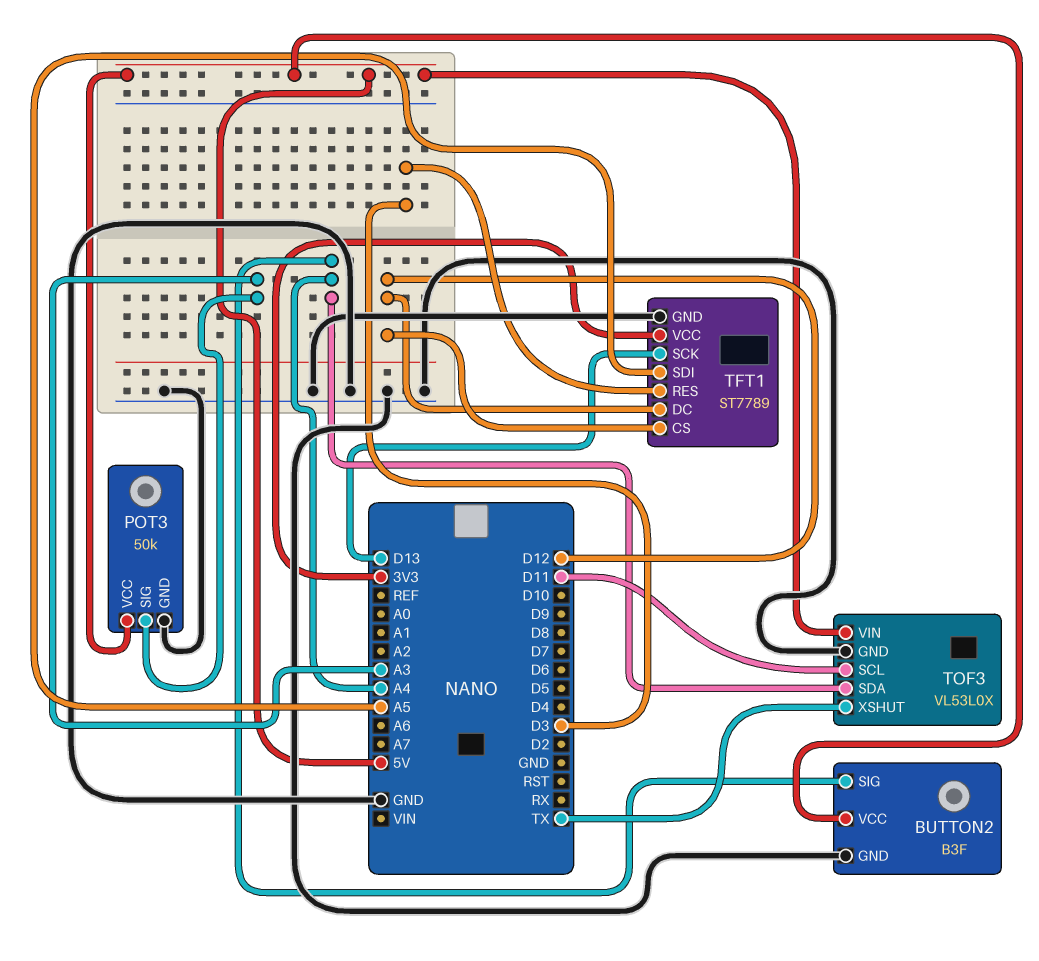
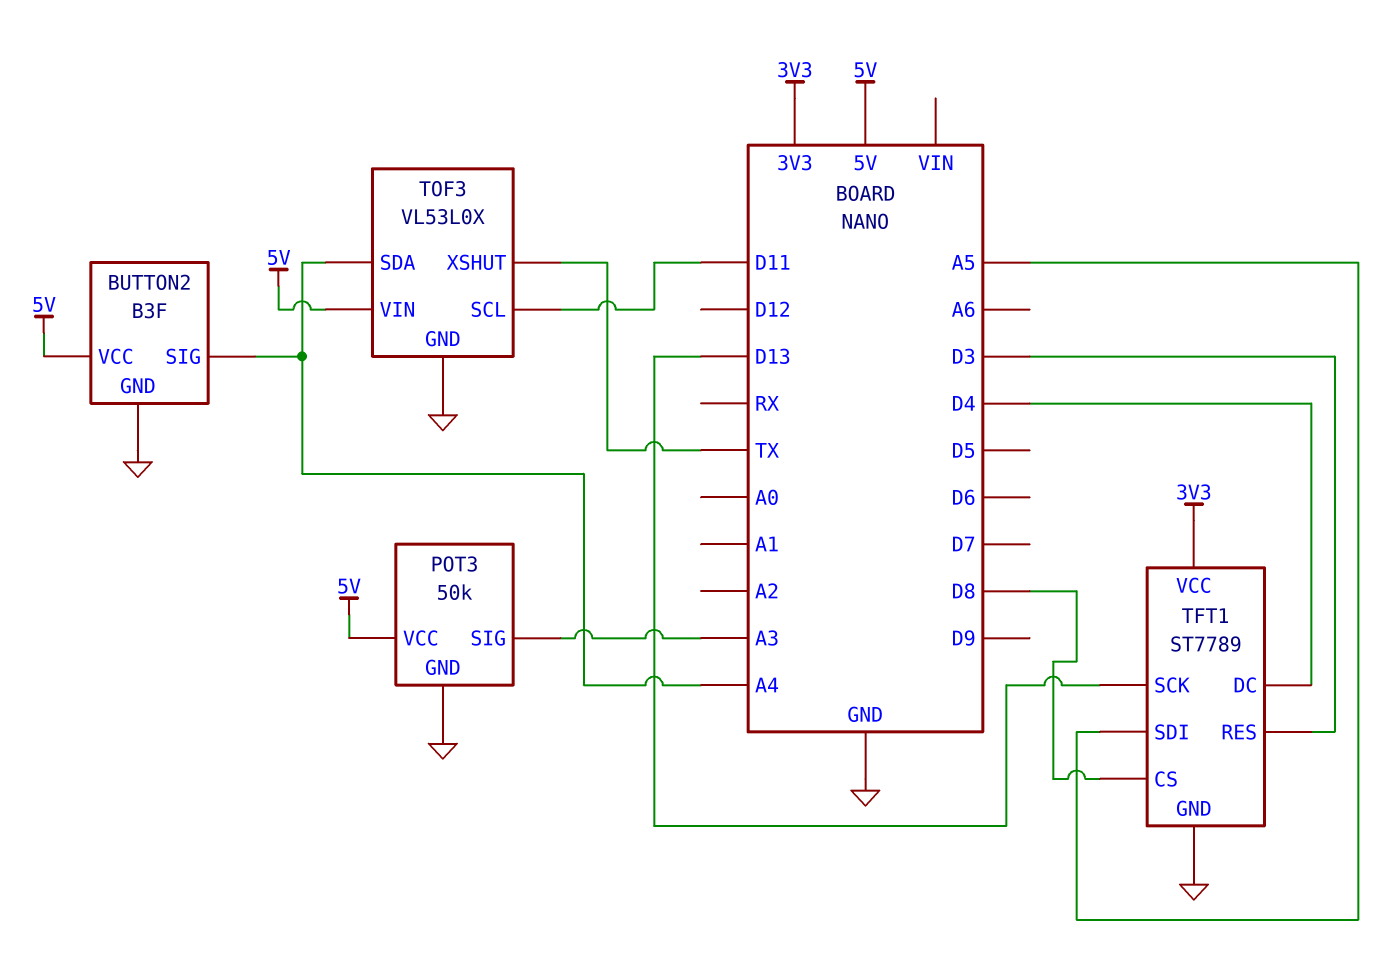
TFT1 pin CS: D12 -> D8
TFT1 pin DC: D12 -> D4

